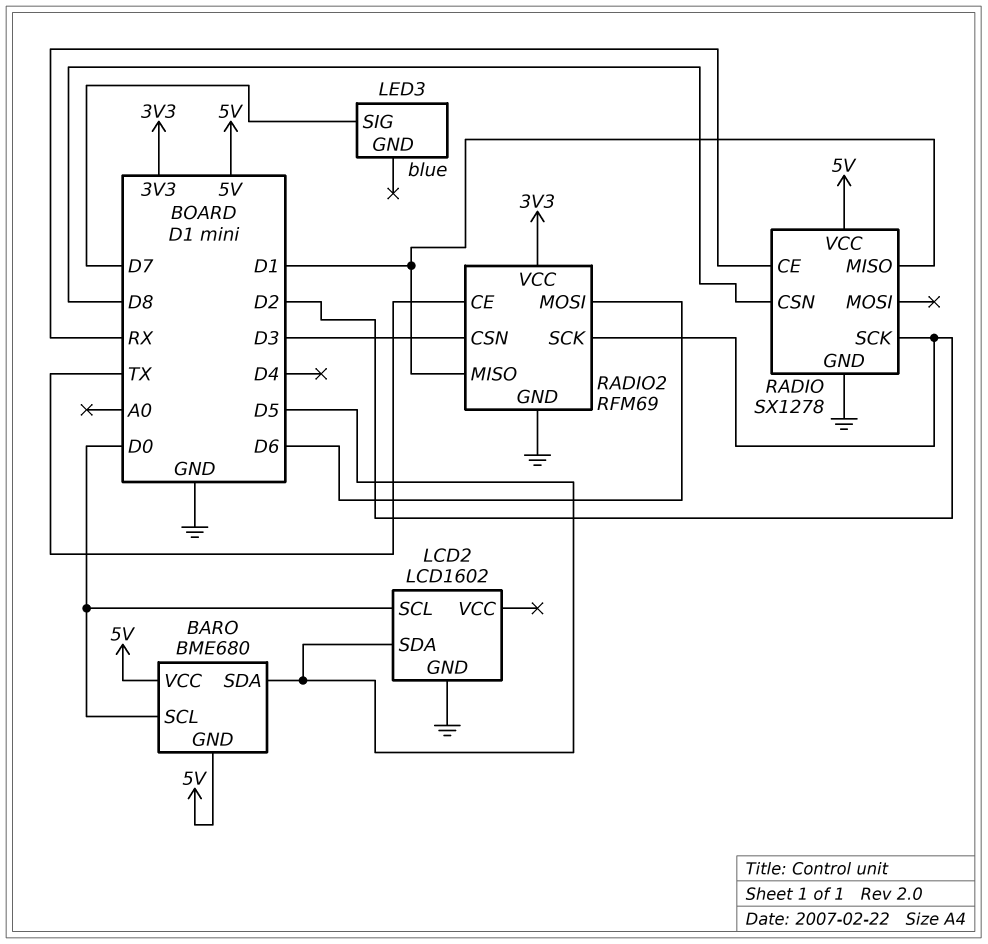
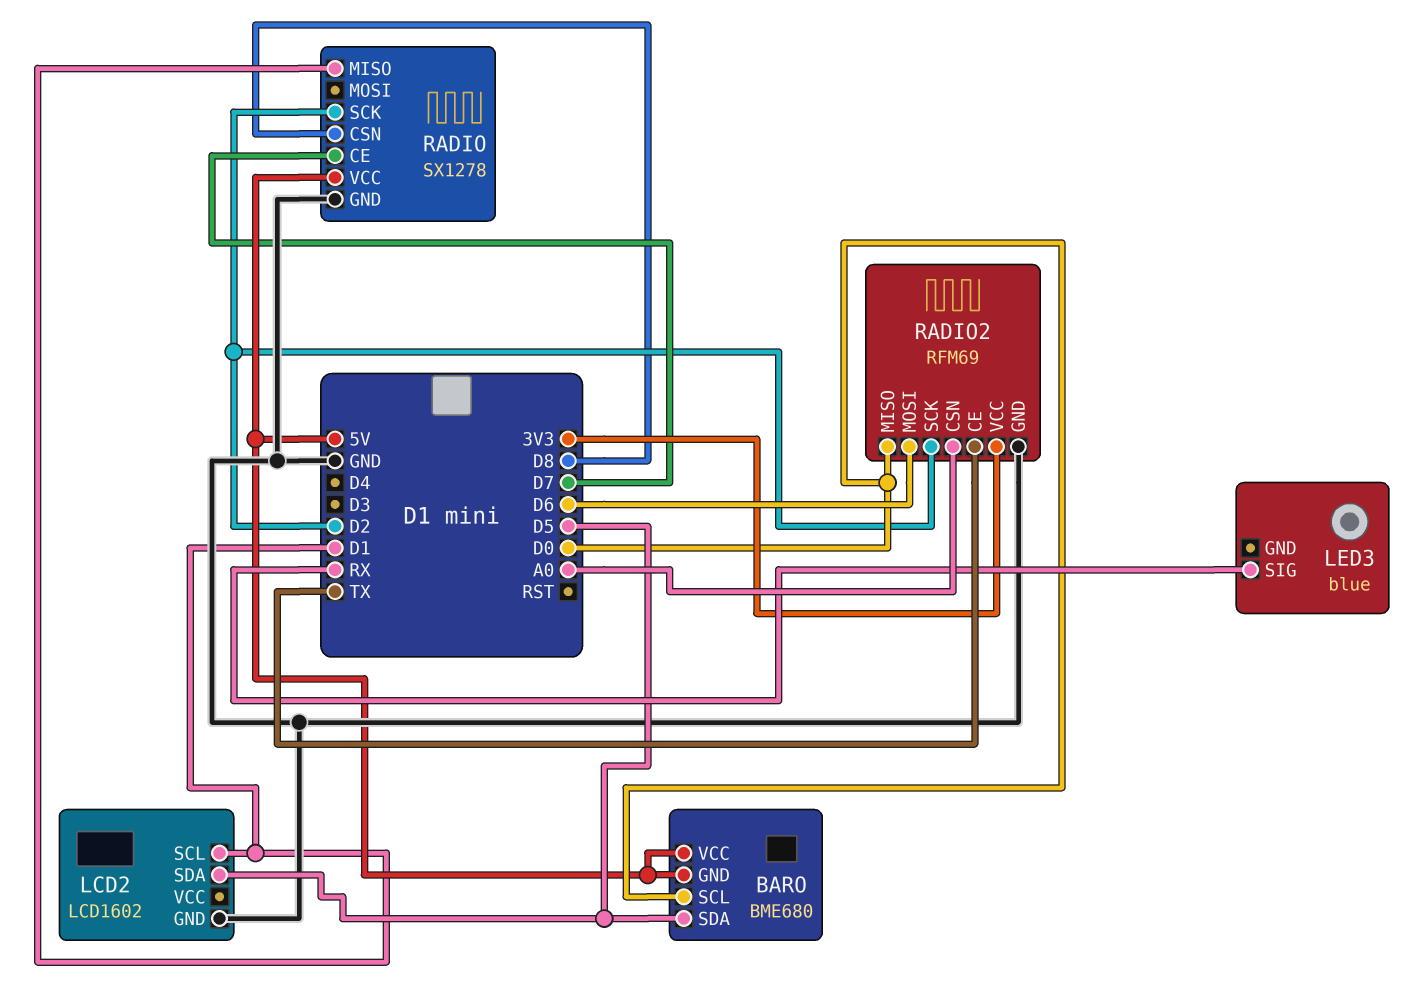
LCD2 pin SCL: D0 -> D1
LED3 pin SIG: D7 -> RX
RADIO pin CE: RX -> D7
RADIO2 pin CSN: D3 -> A0
RADIO2 pin MISO: D1 -> D0

